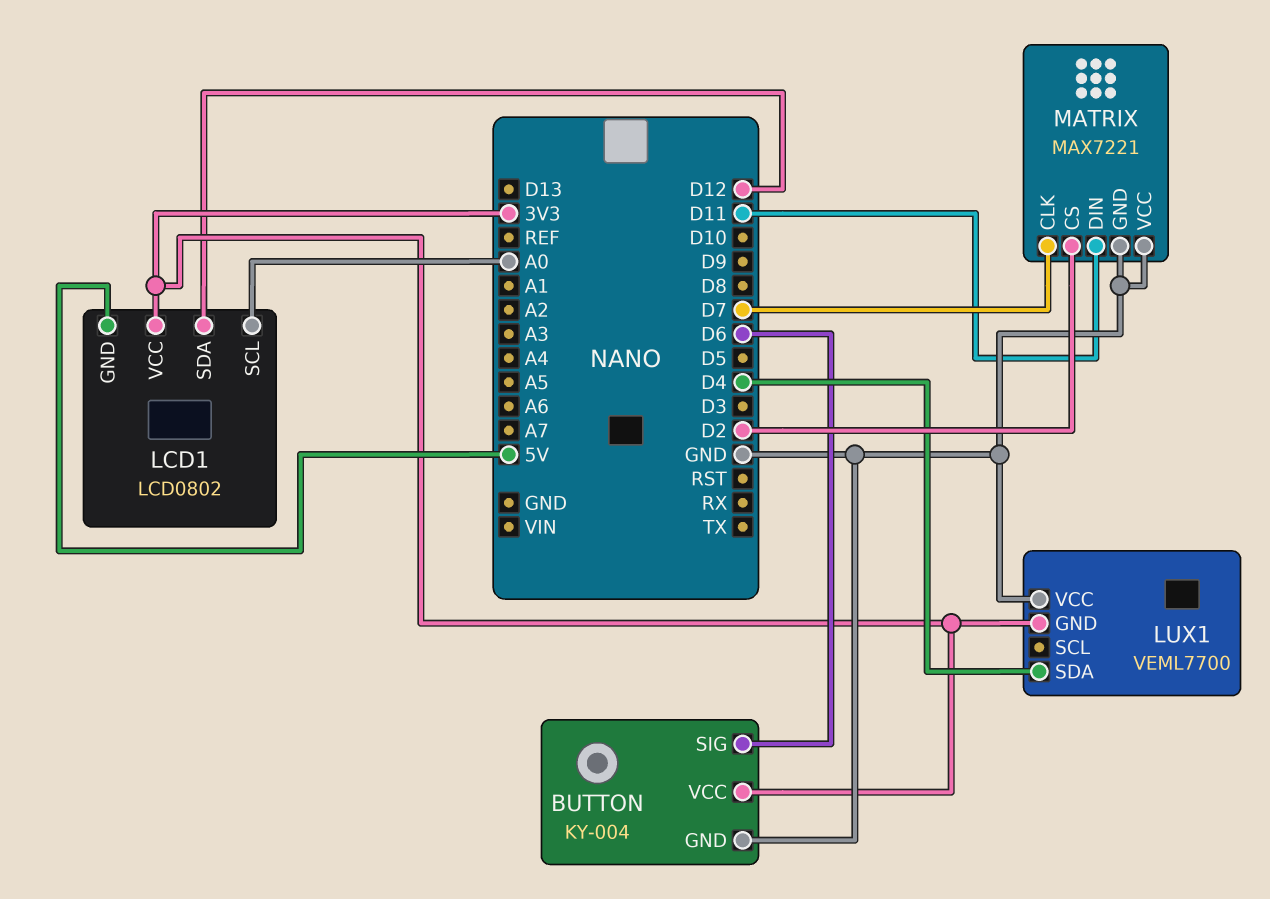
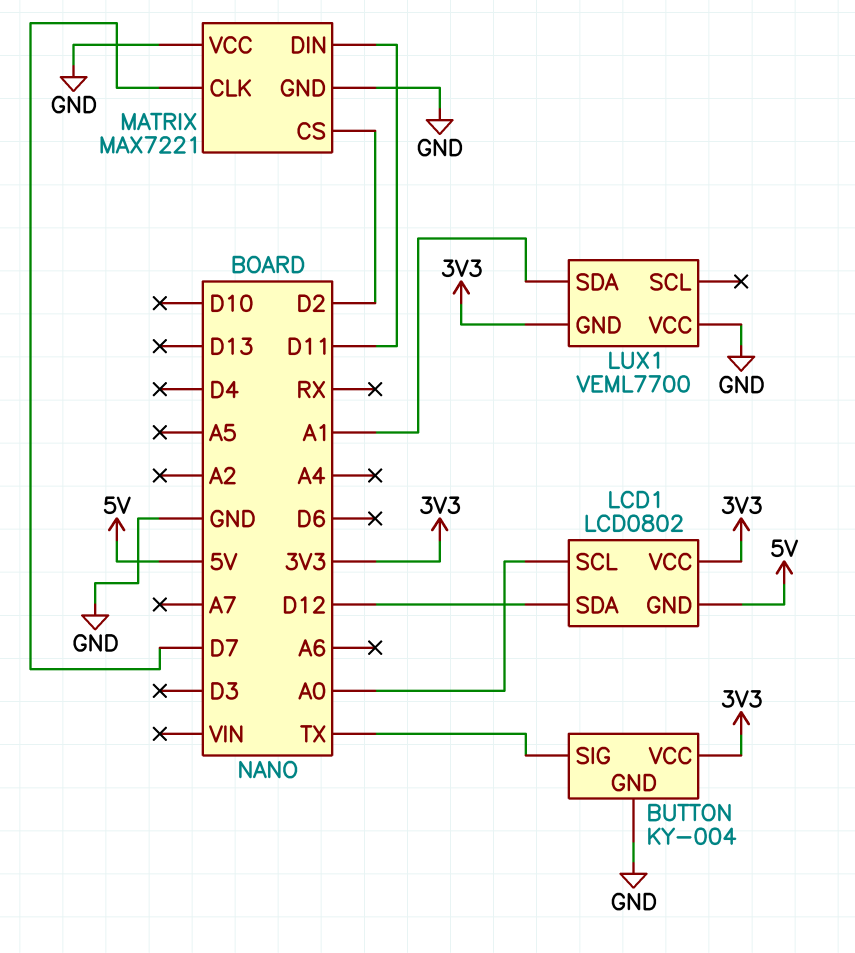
BUTTON pin SIG: D6 -> TX
LUX1 pin SDA: D4 -> A1

